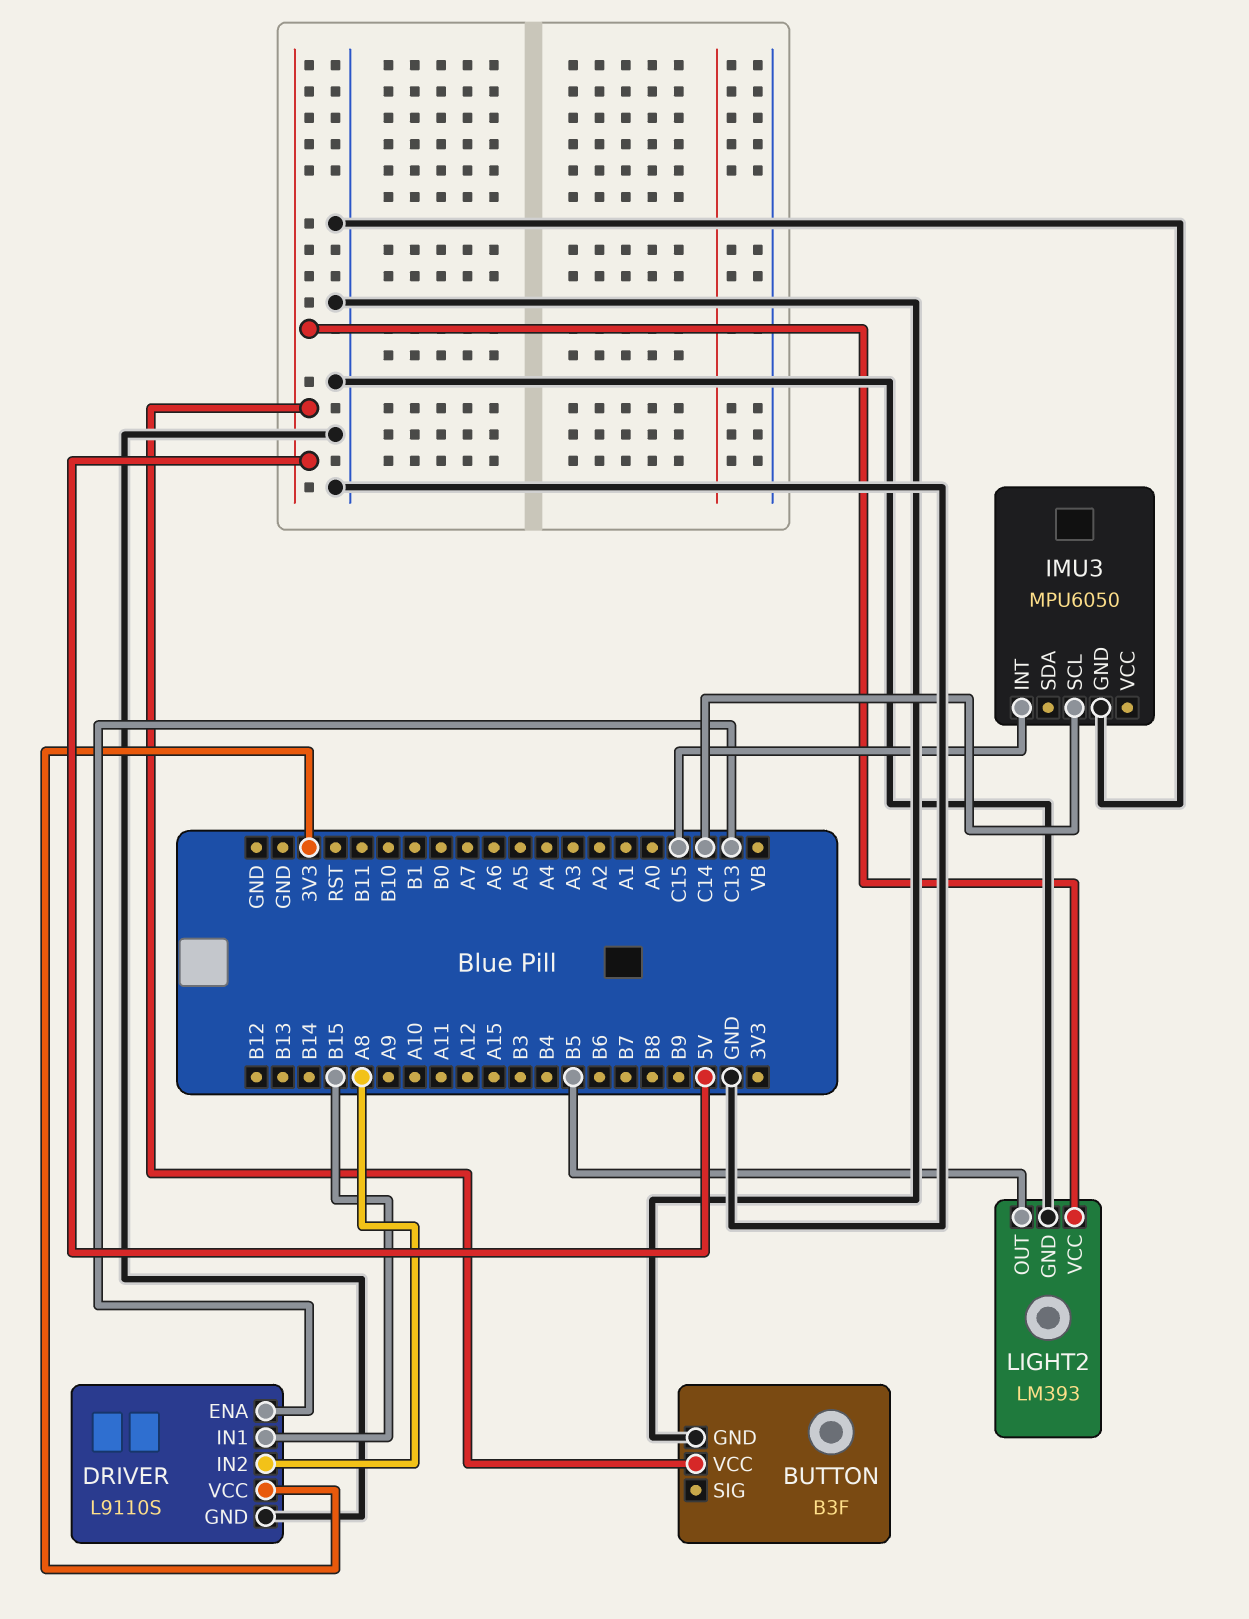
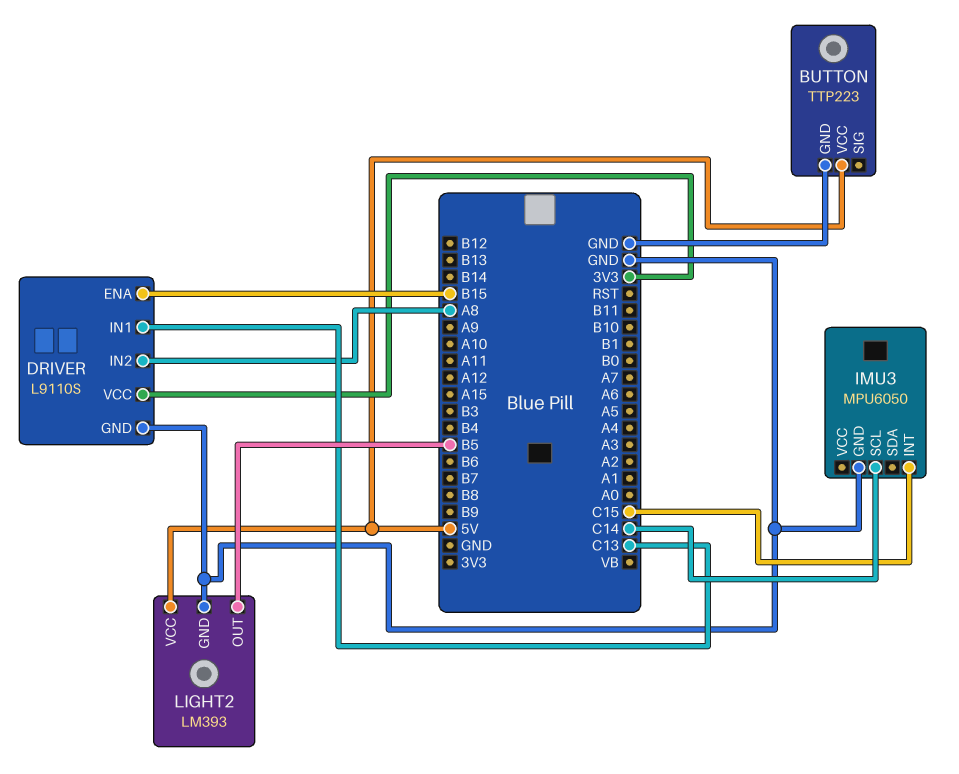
BUTTON: B3F -> TTP223
DRIVER pin ENA: C13 -> B15
DRIVER pin IN1: B15 -> C13

